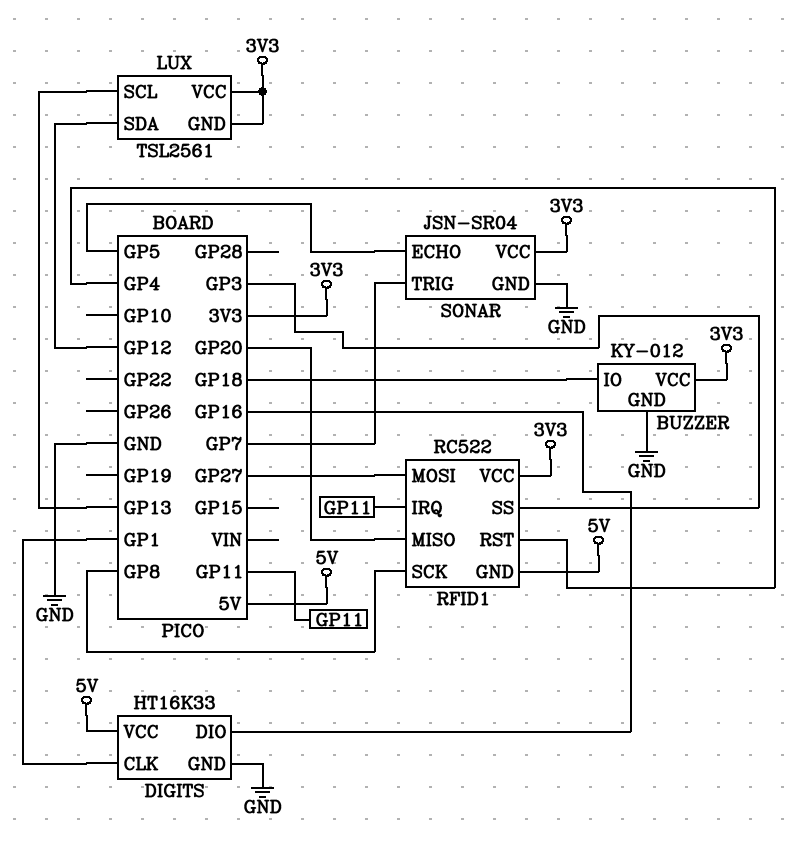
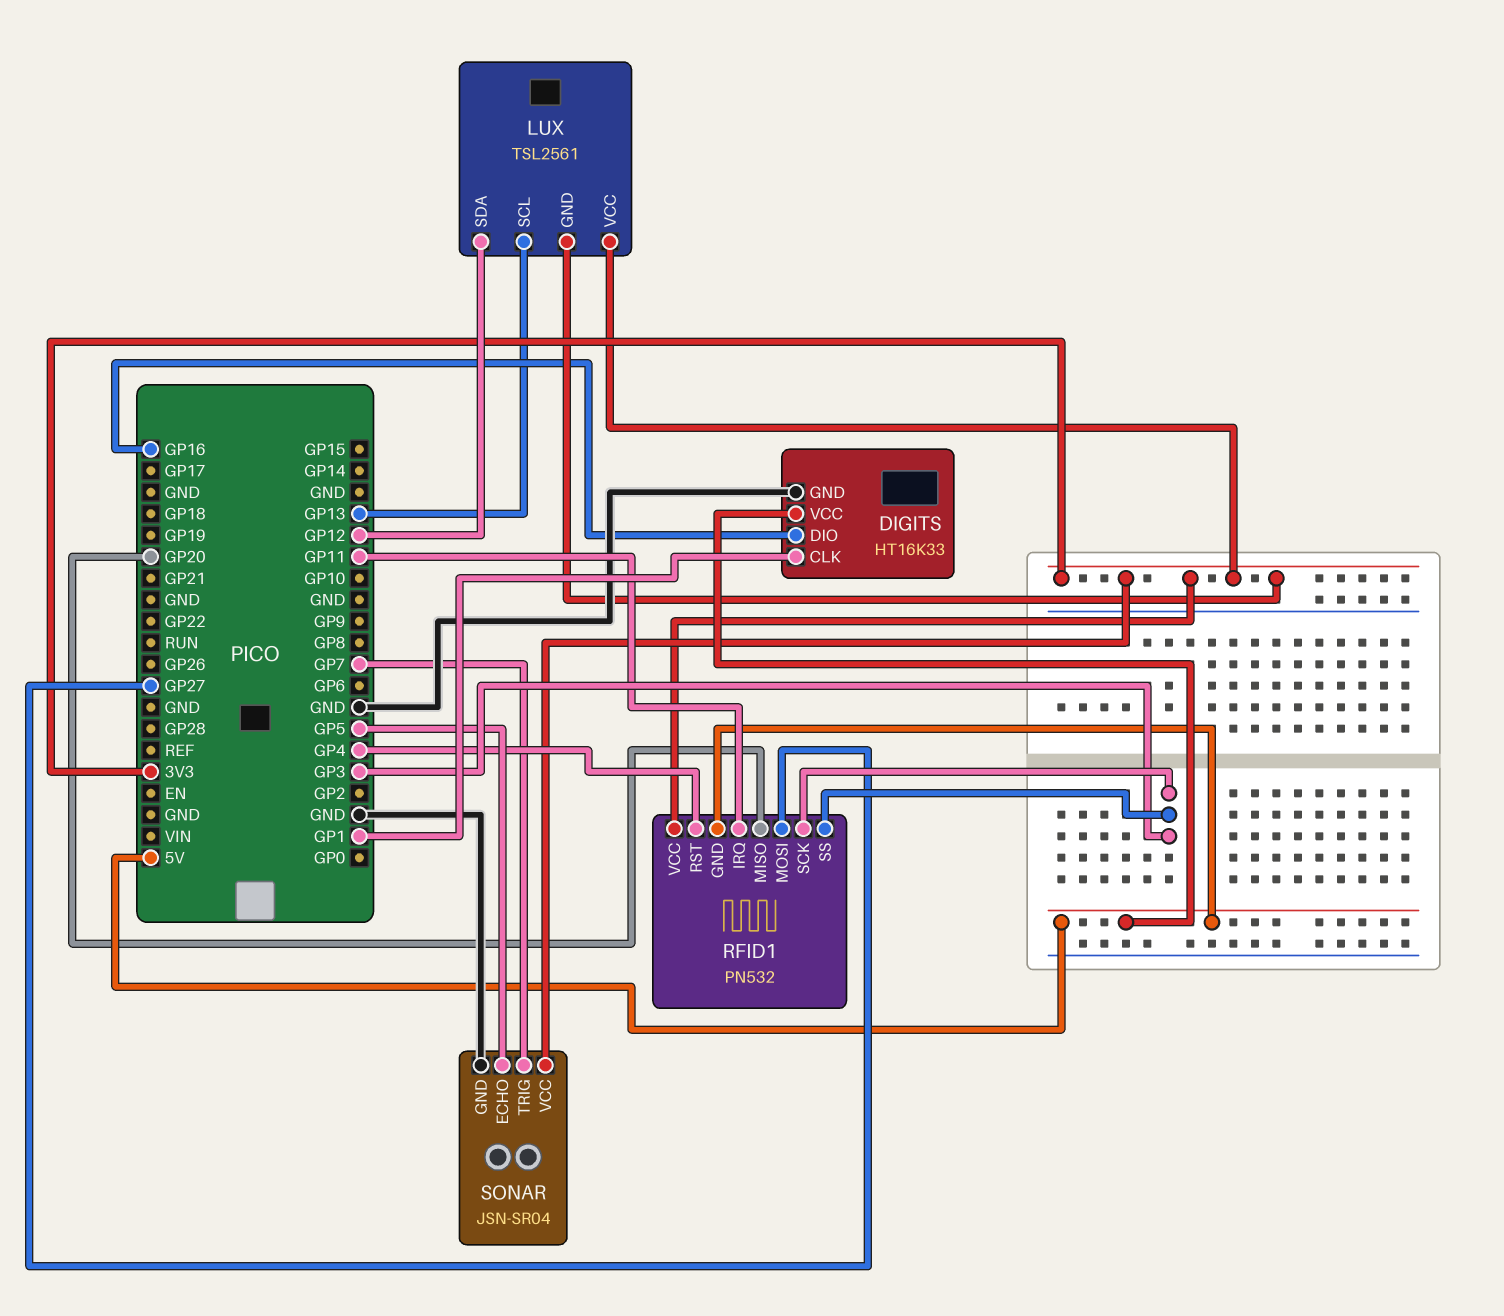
BUZZER: KY-012 -> none
BUZZER pin GND: GND -> none
BUZZER pin IO: GP18 -> none
BUZZER pin VCC: 3V3 -> none
RFID1: RC522 -> PN532
RFID1 pin SCK: GP8 -> GP3

